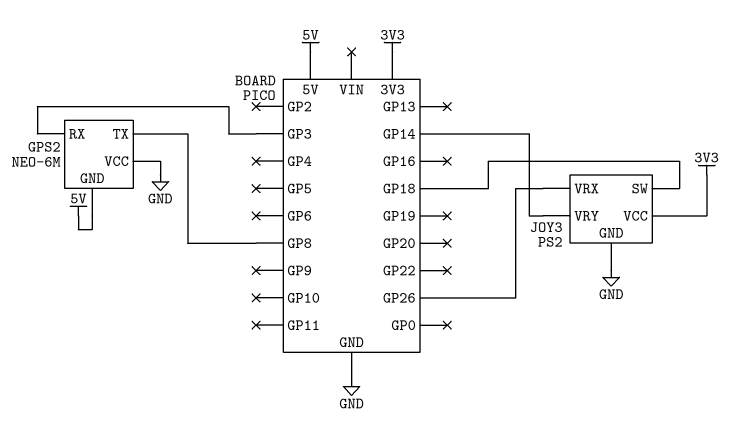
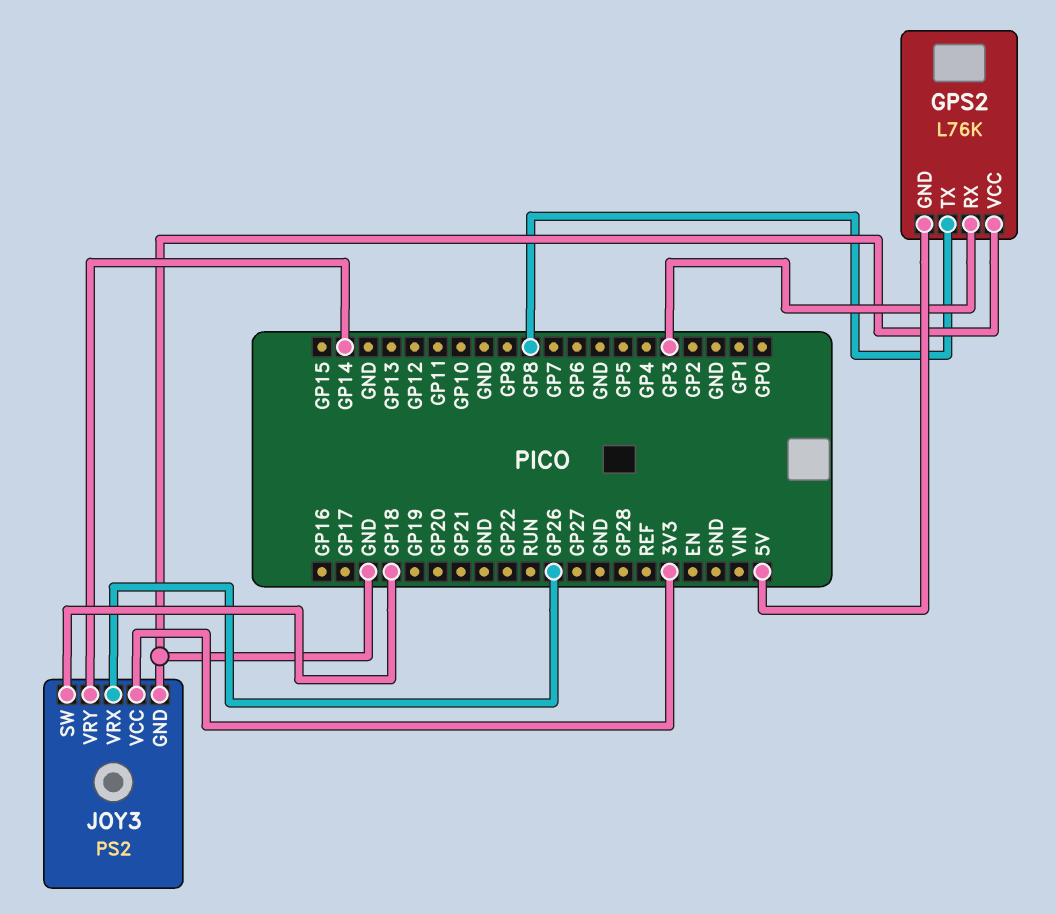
GPS2: NEO-6M -> L76K

